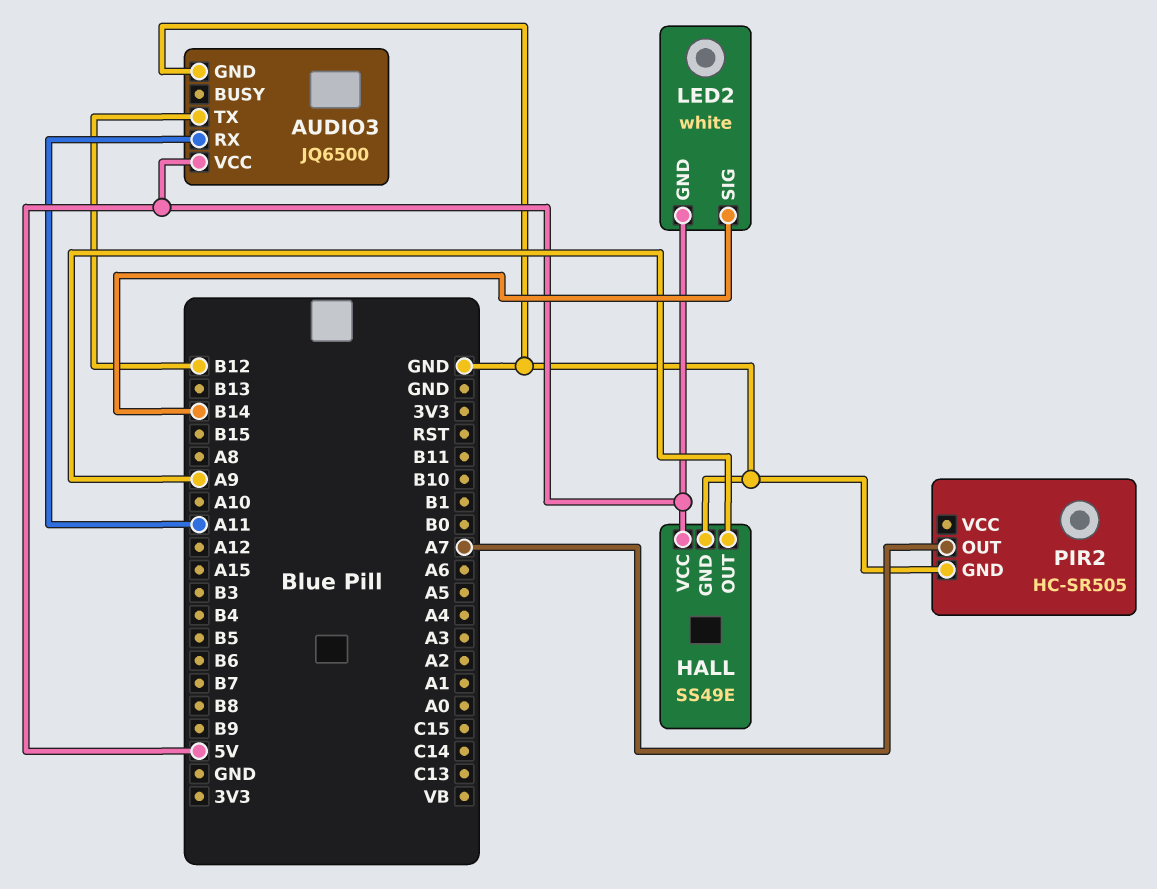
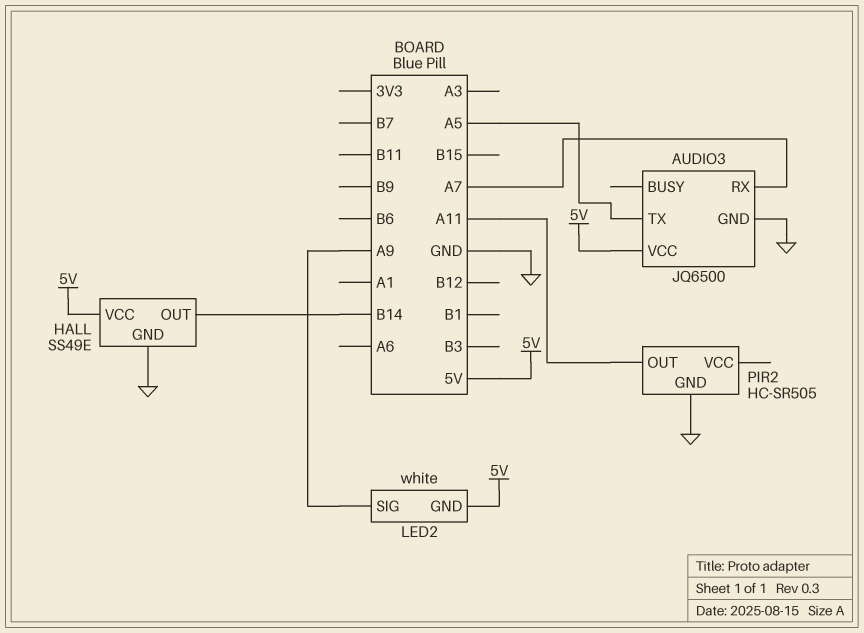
AUDIO3 pin RX: A11 -> A7
AUDIO3 pin TX: B12 -> A5
HALL pin OUT: A9 -> B14
LED2 pin SIG: B14 -> A9
PIR2 pin OUT: A7 -> A11

